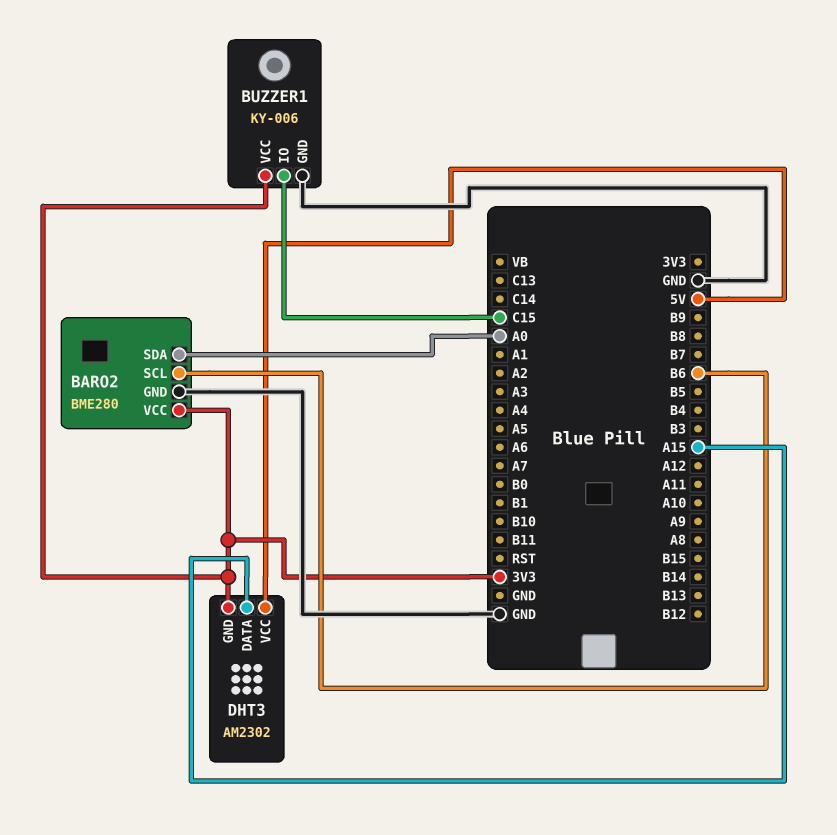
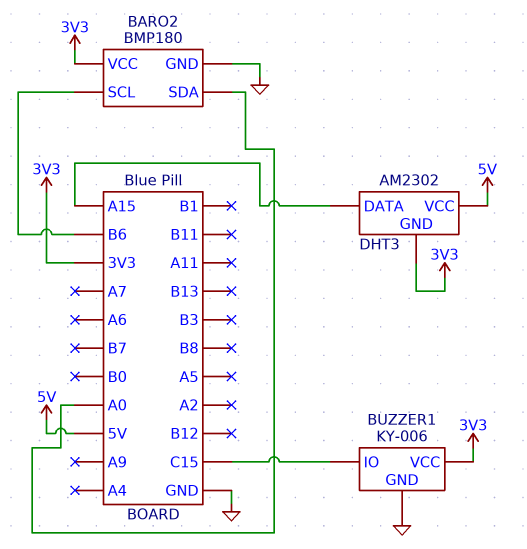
BARO2: BME280 -> BMP180

